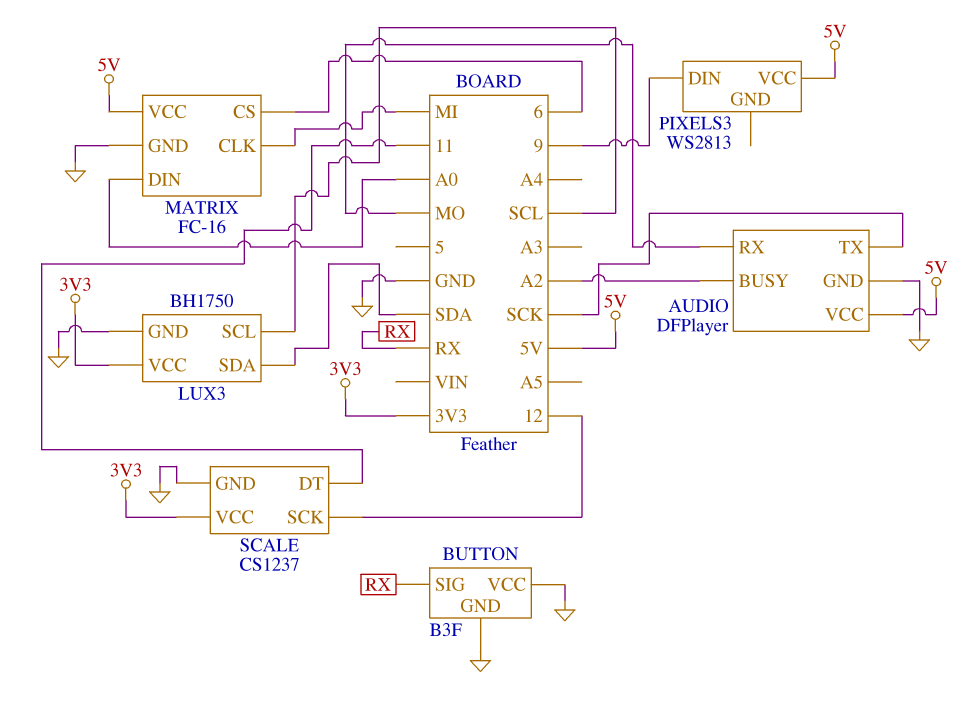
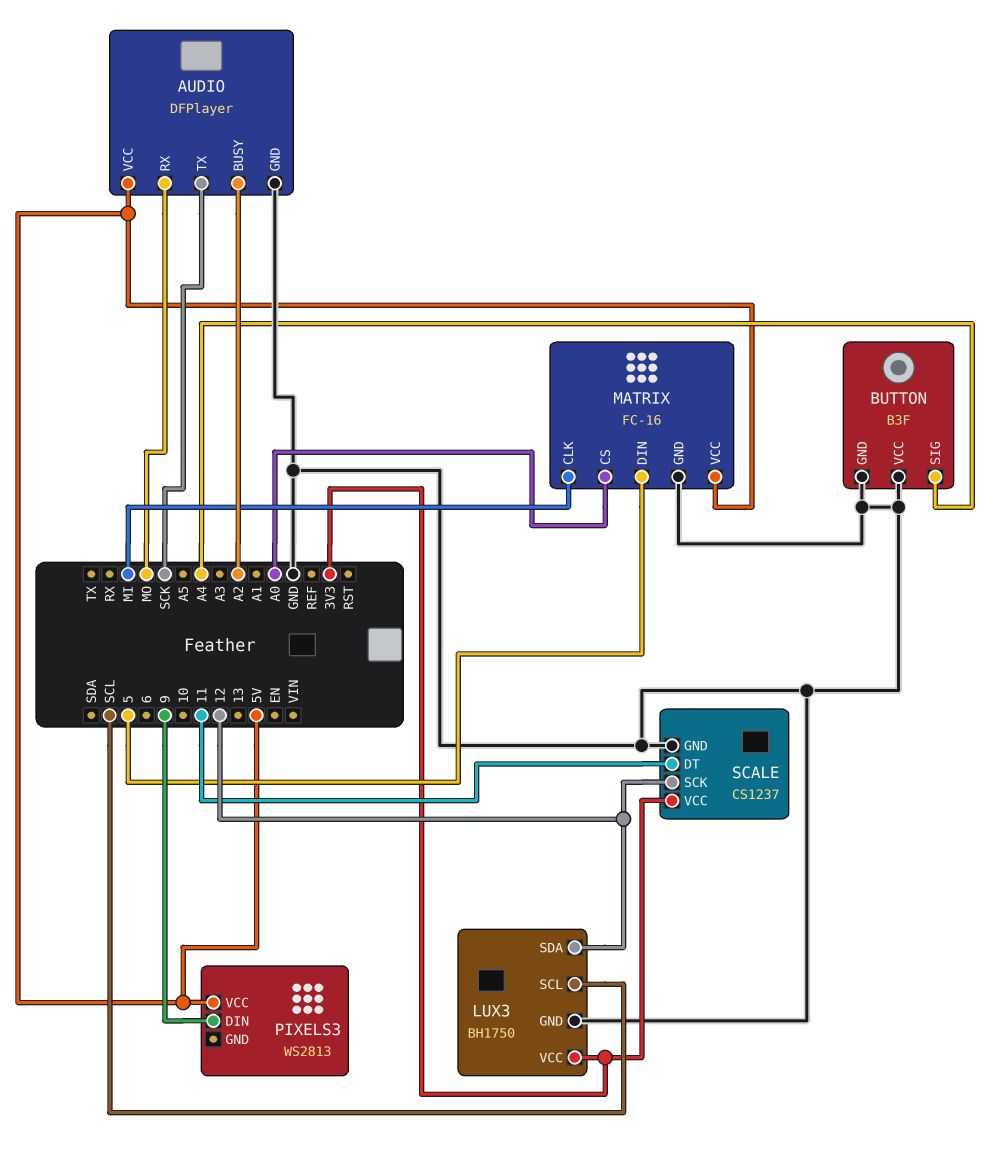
BUTTON pin SIG: RX -> A4
LUX3 pin SDA: SDA -> 12
MATRIX pin CS: 6 -> A0
MATRIX pin DIN: A0 -> 5

